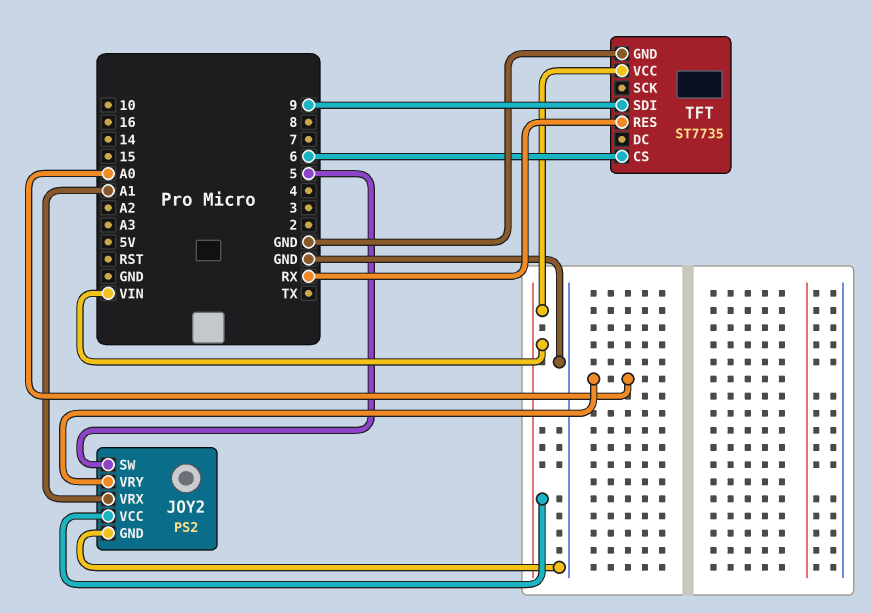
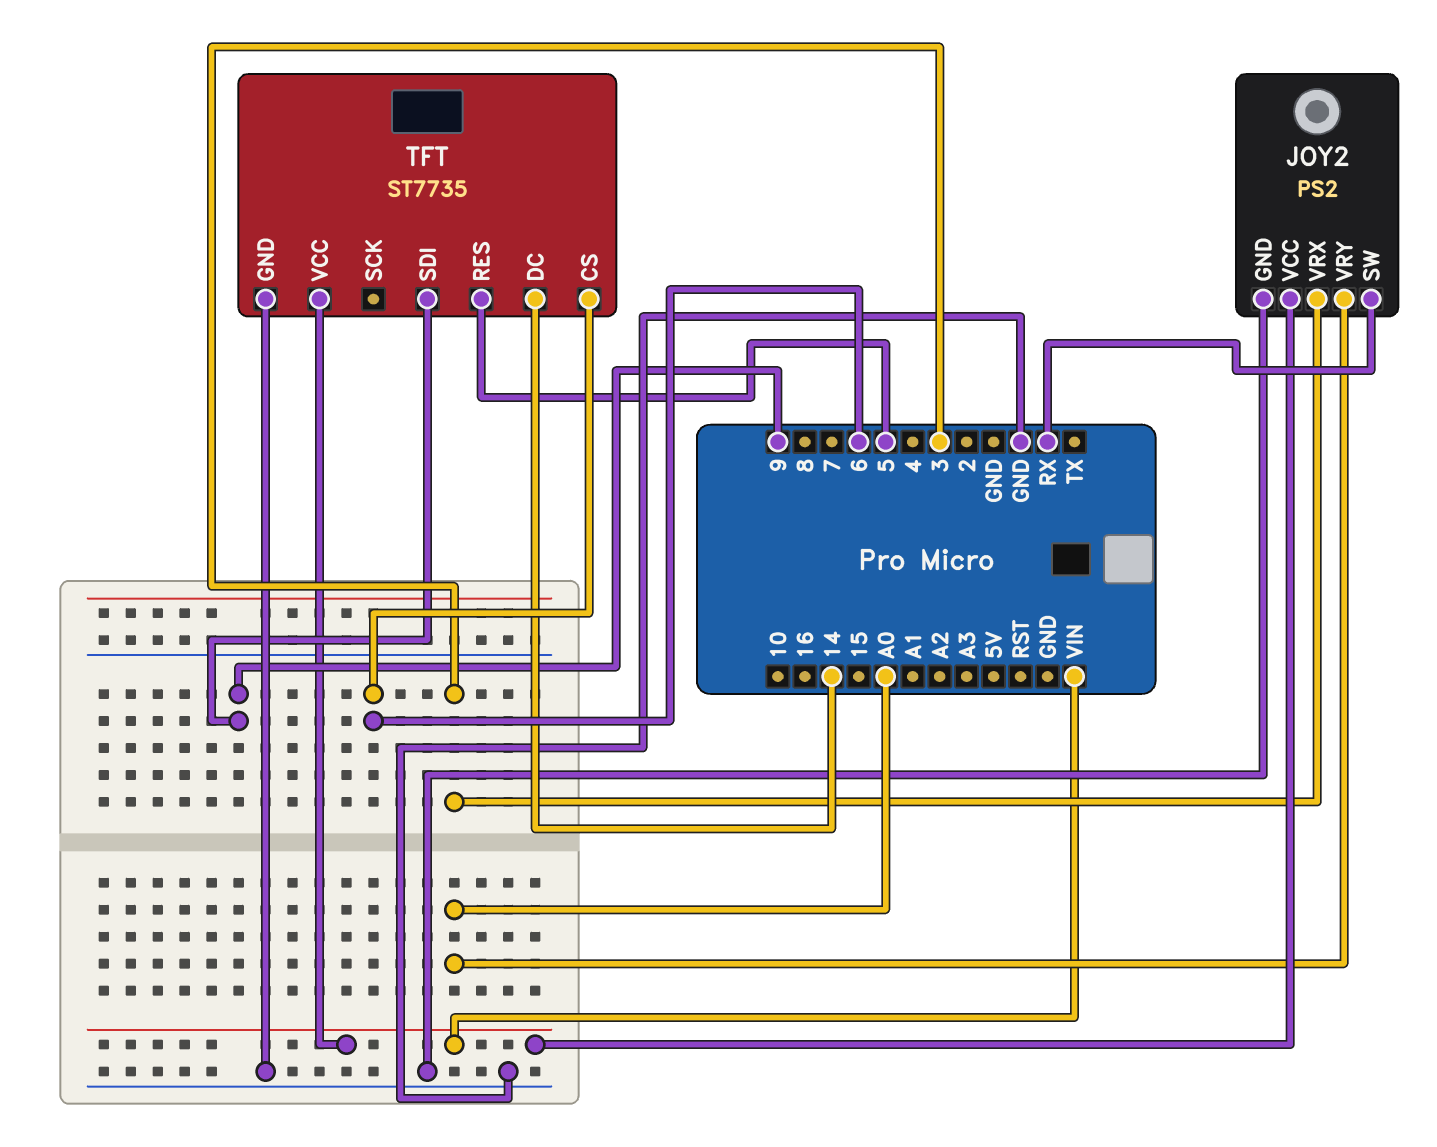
JOY2 pin SW: 5 -> RX
JOY2 pin VRX: A1 -> 3
TFT pin DC: none -> 14
TFT pin RES: RX -> 5

